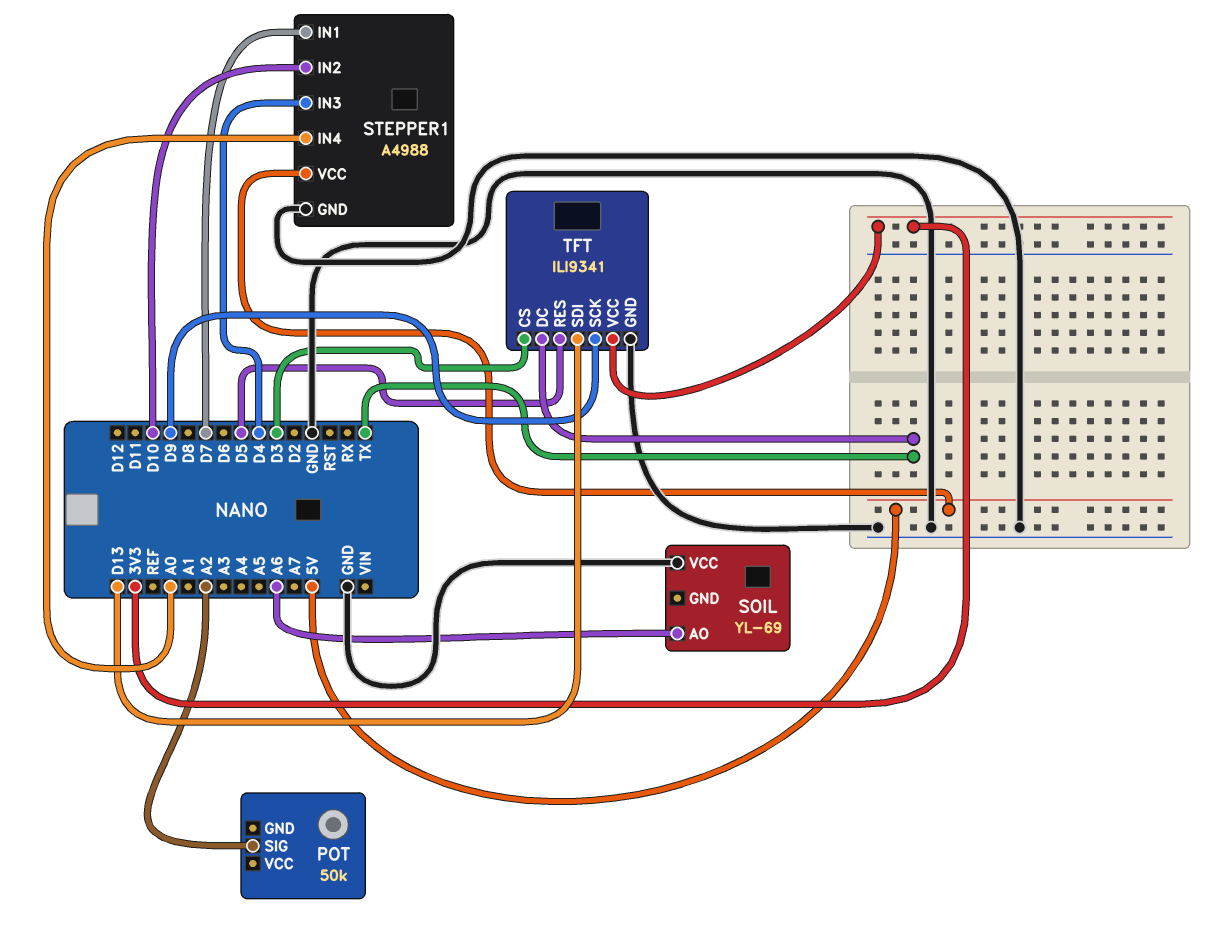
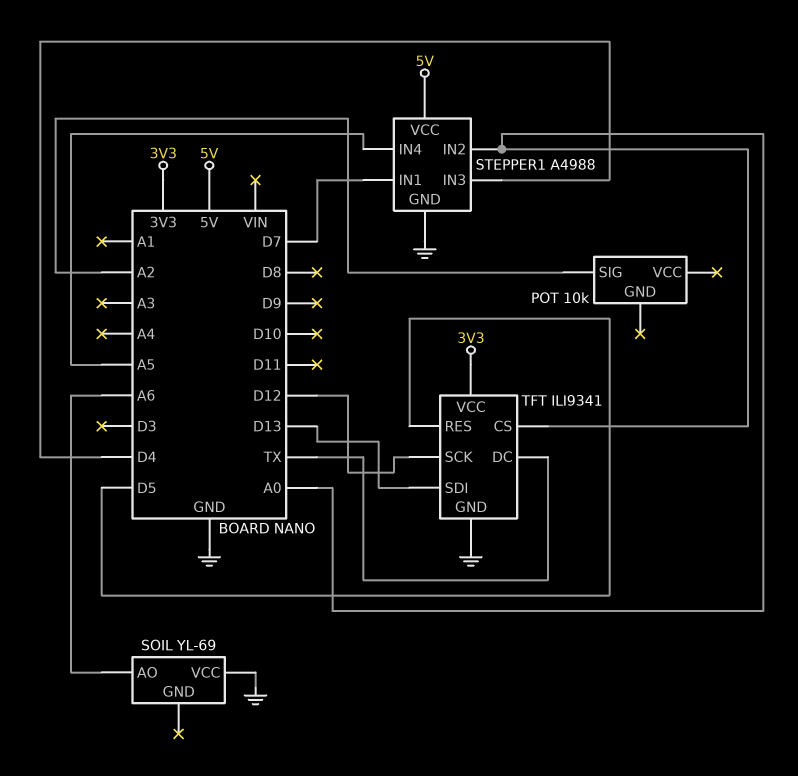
POT: 50k -> 10k
STEPPER1 pin IN2: D10 -> A0
STEPPER1 pin IN4: A0 -> A5
TFT pin CS: D3 -> A0
TFT pin SCK: D9 -> D12

